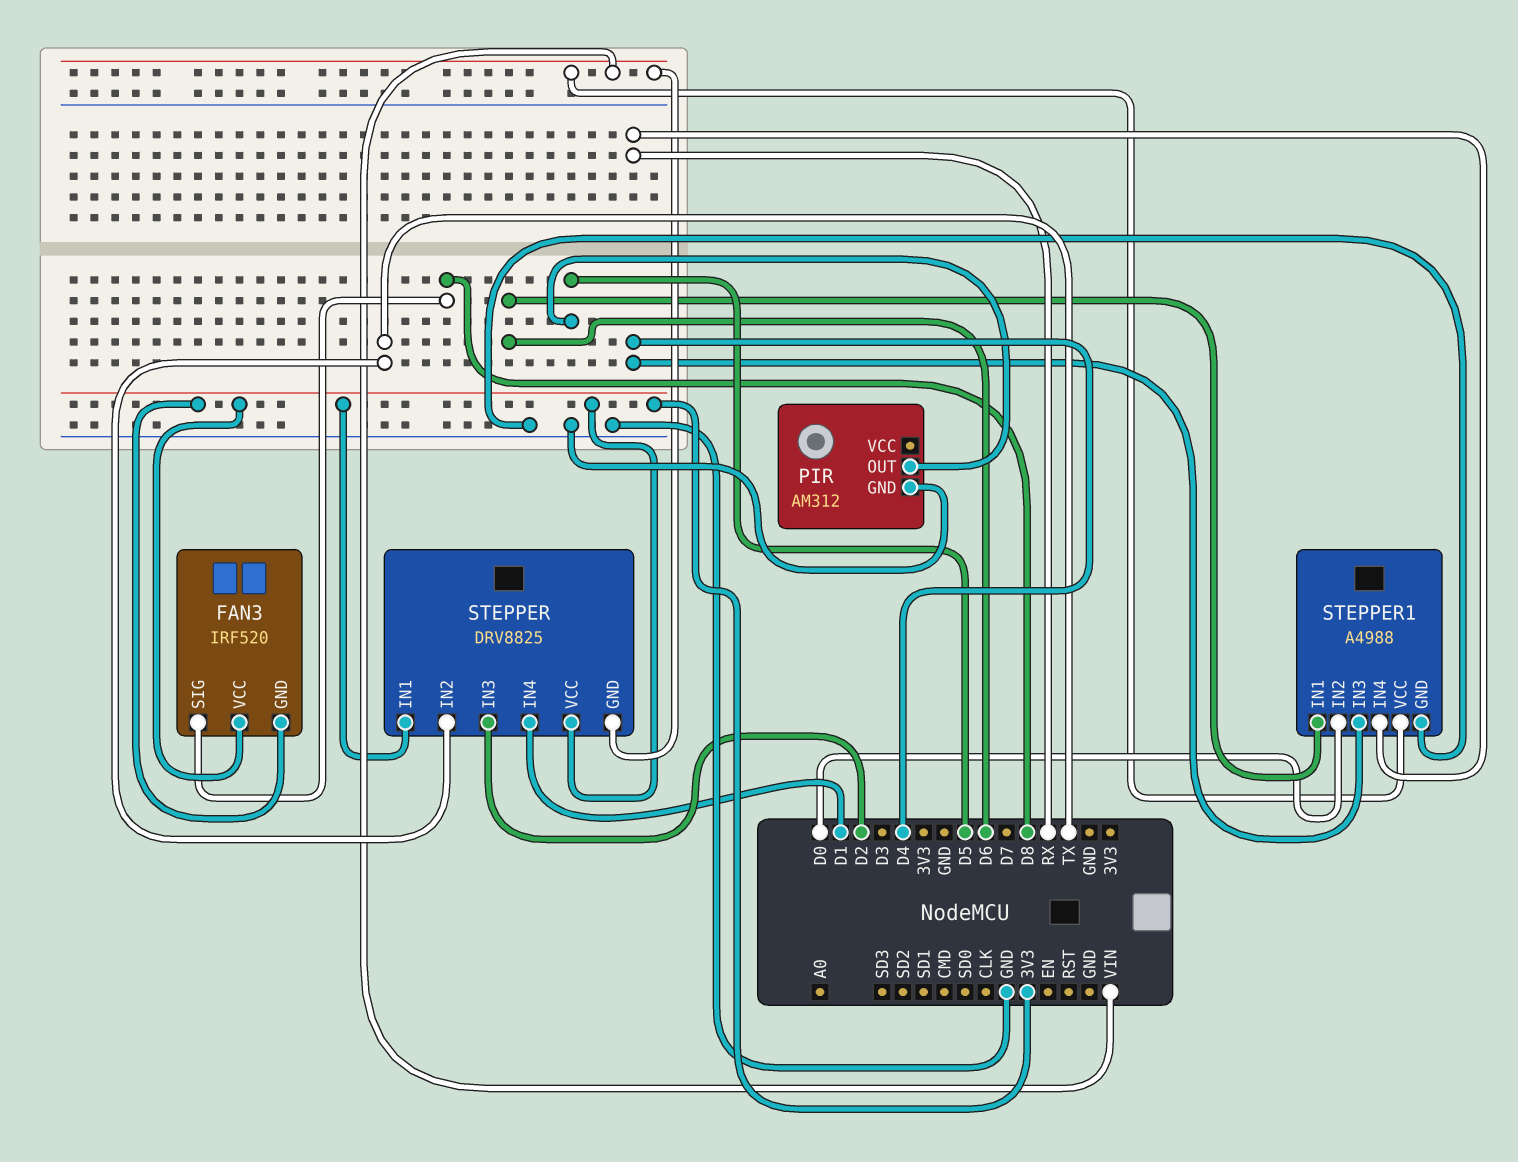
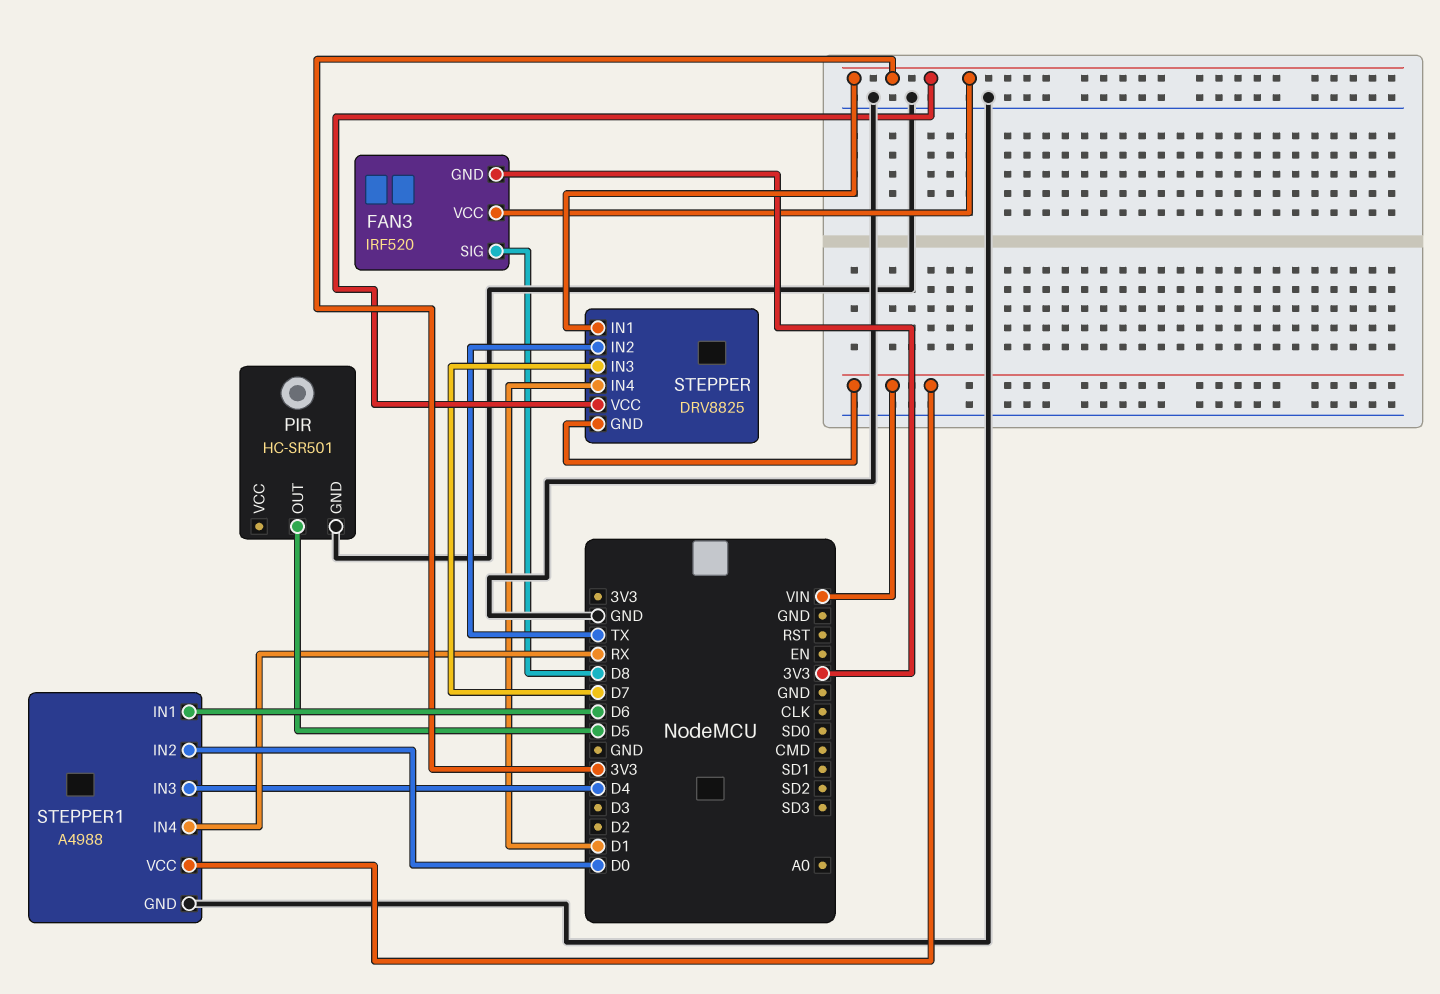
PIR: AM312 -> HC-SR501
STEPPER pin IN3: D2 -> D7

